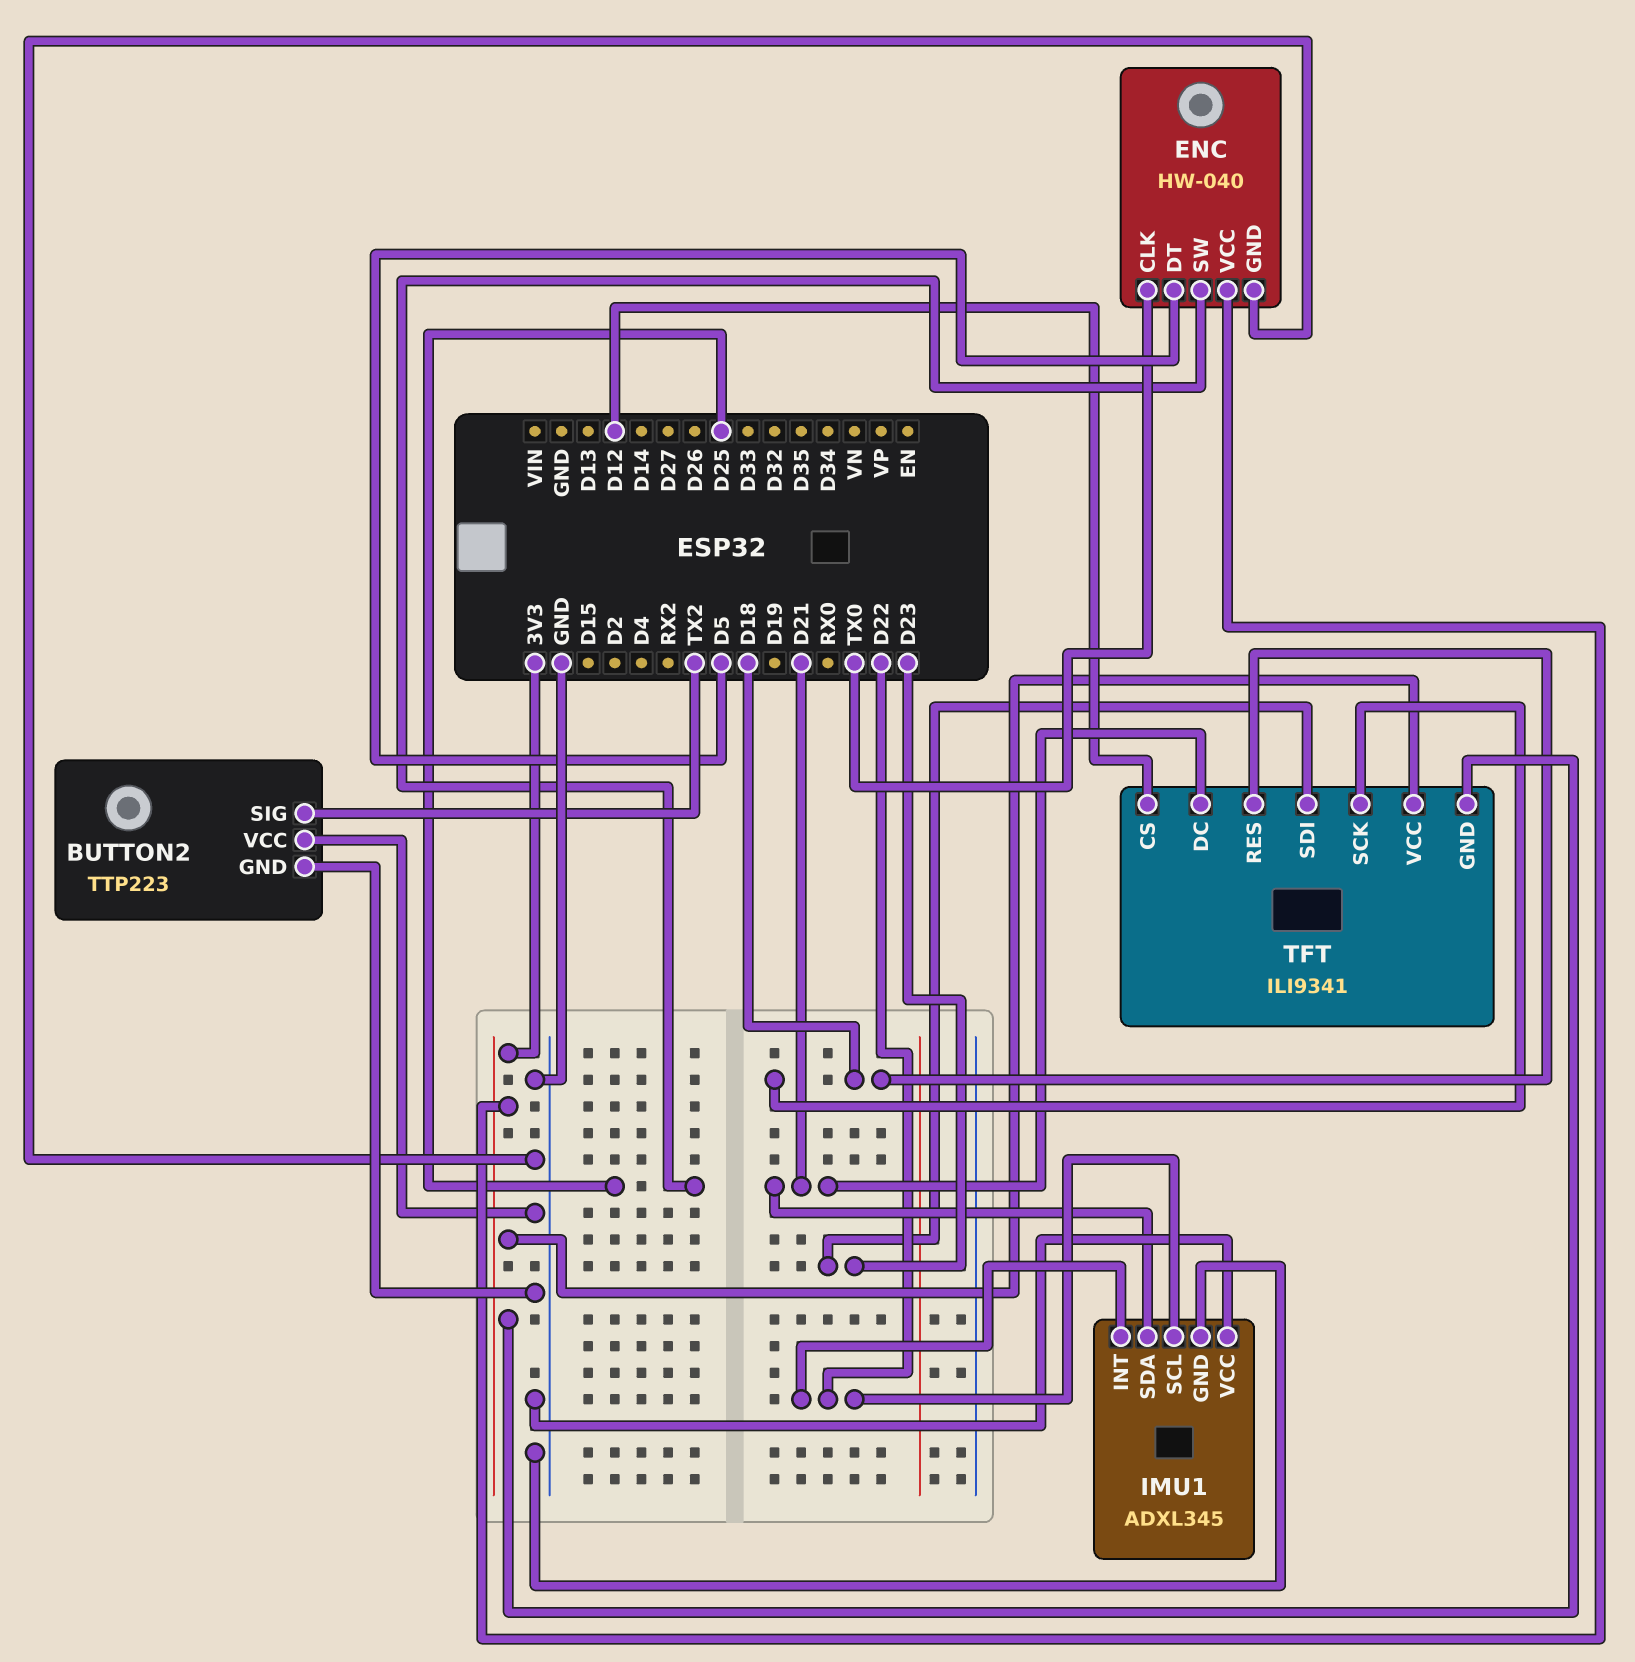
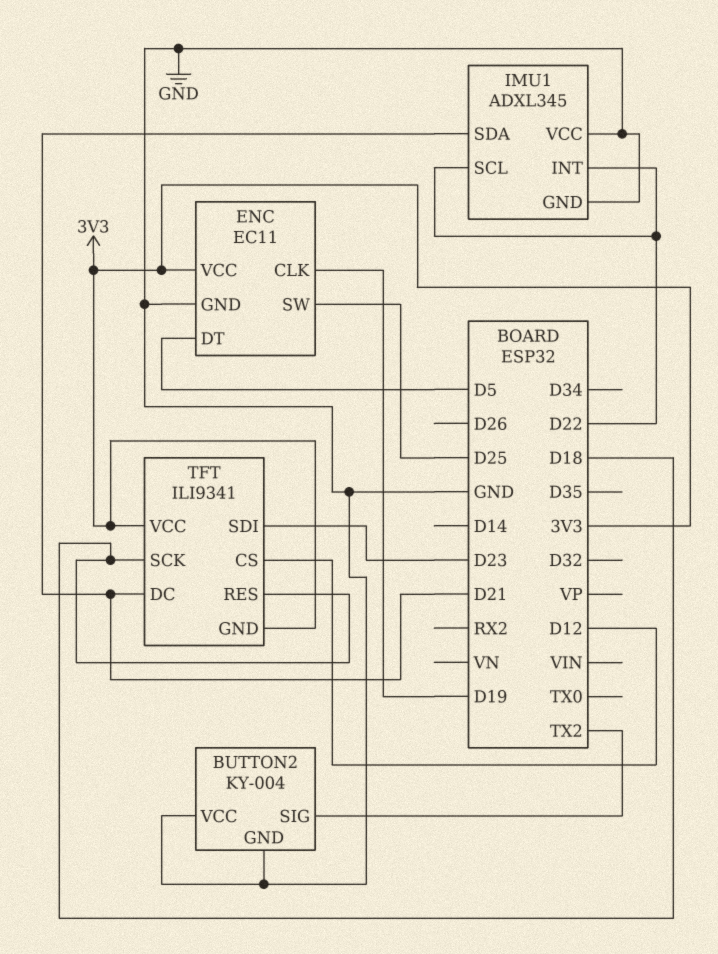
BUTTON2: TTP223 -> KY-004
ENC: HW-040 -> EC11
ENC pin CLK: TX0 -> D19

